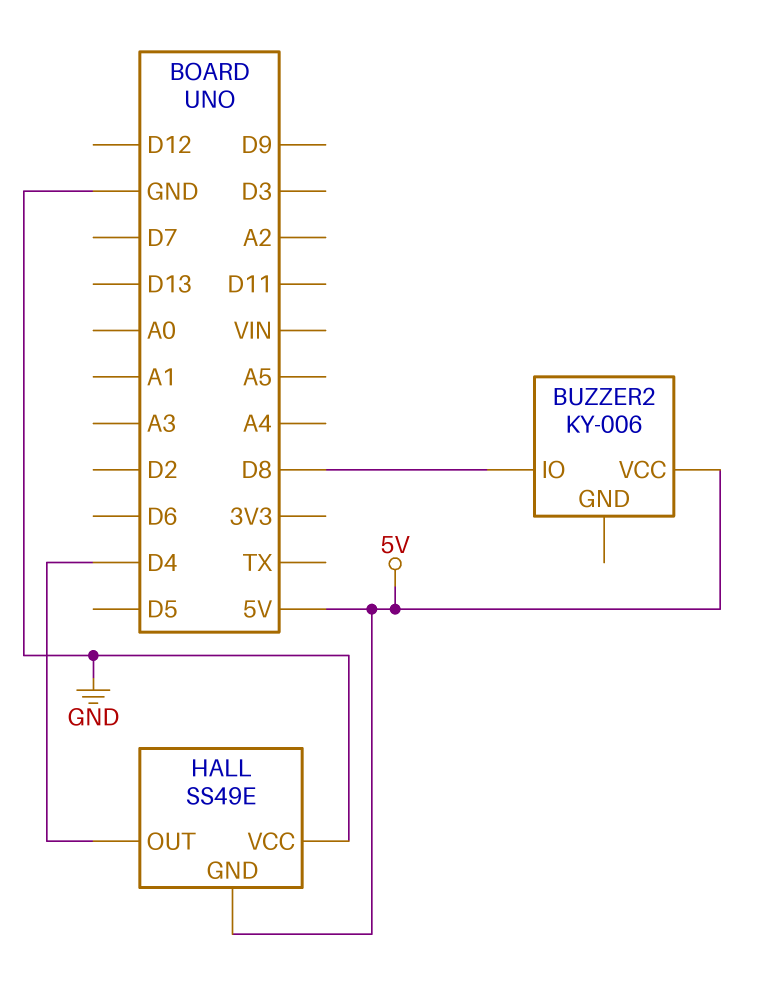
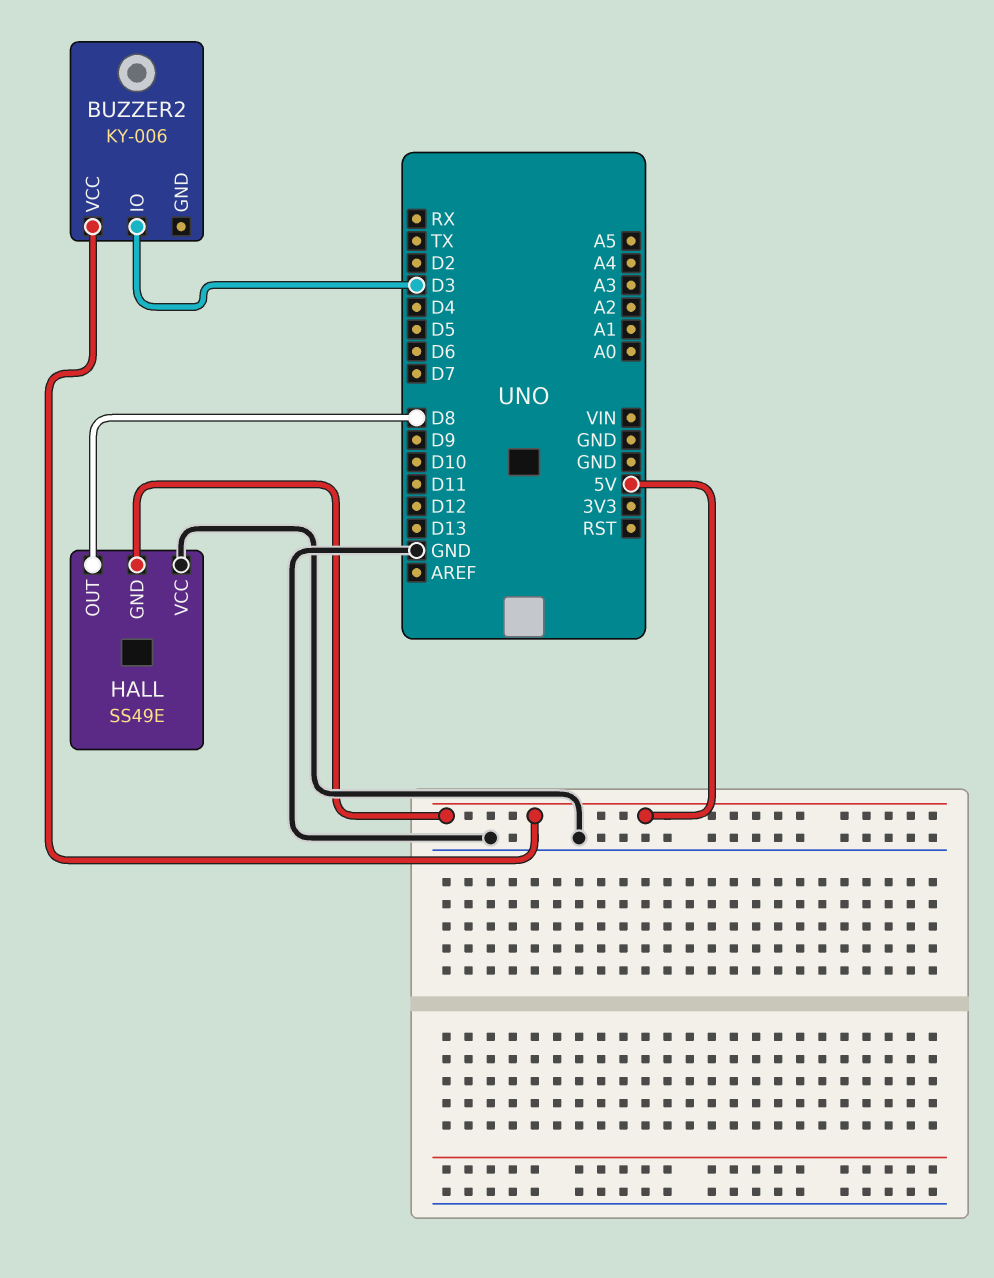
BUZZER2 pin IO: D8 -> D3
HALL pin OUT: D4 -> D8

